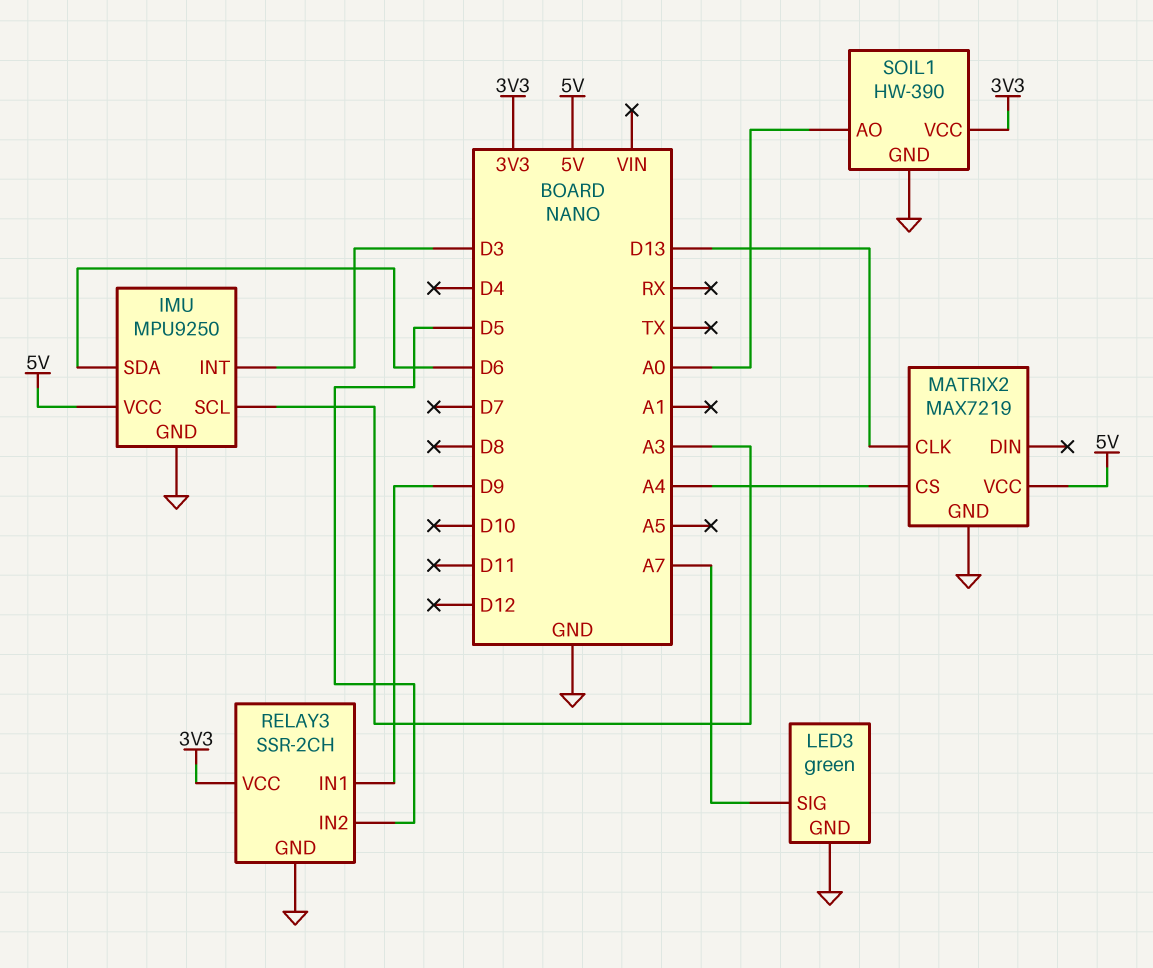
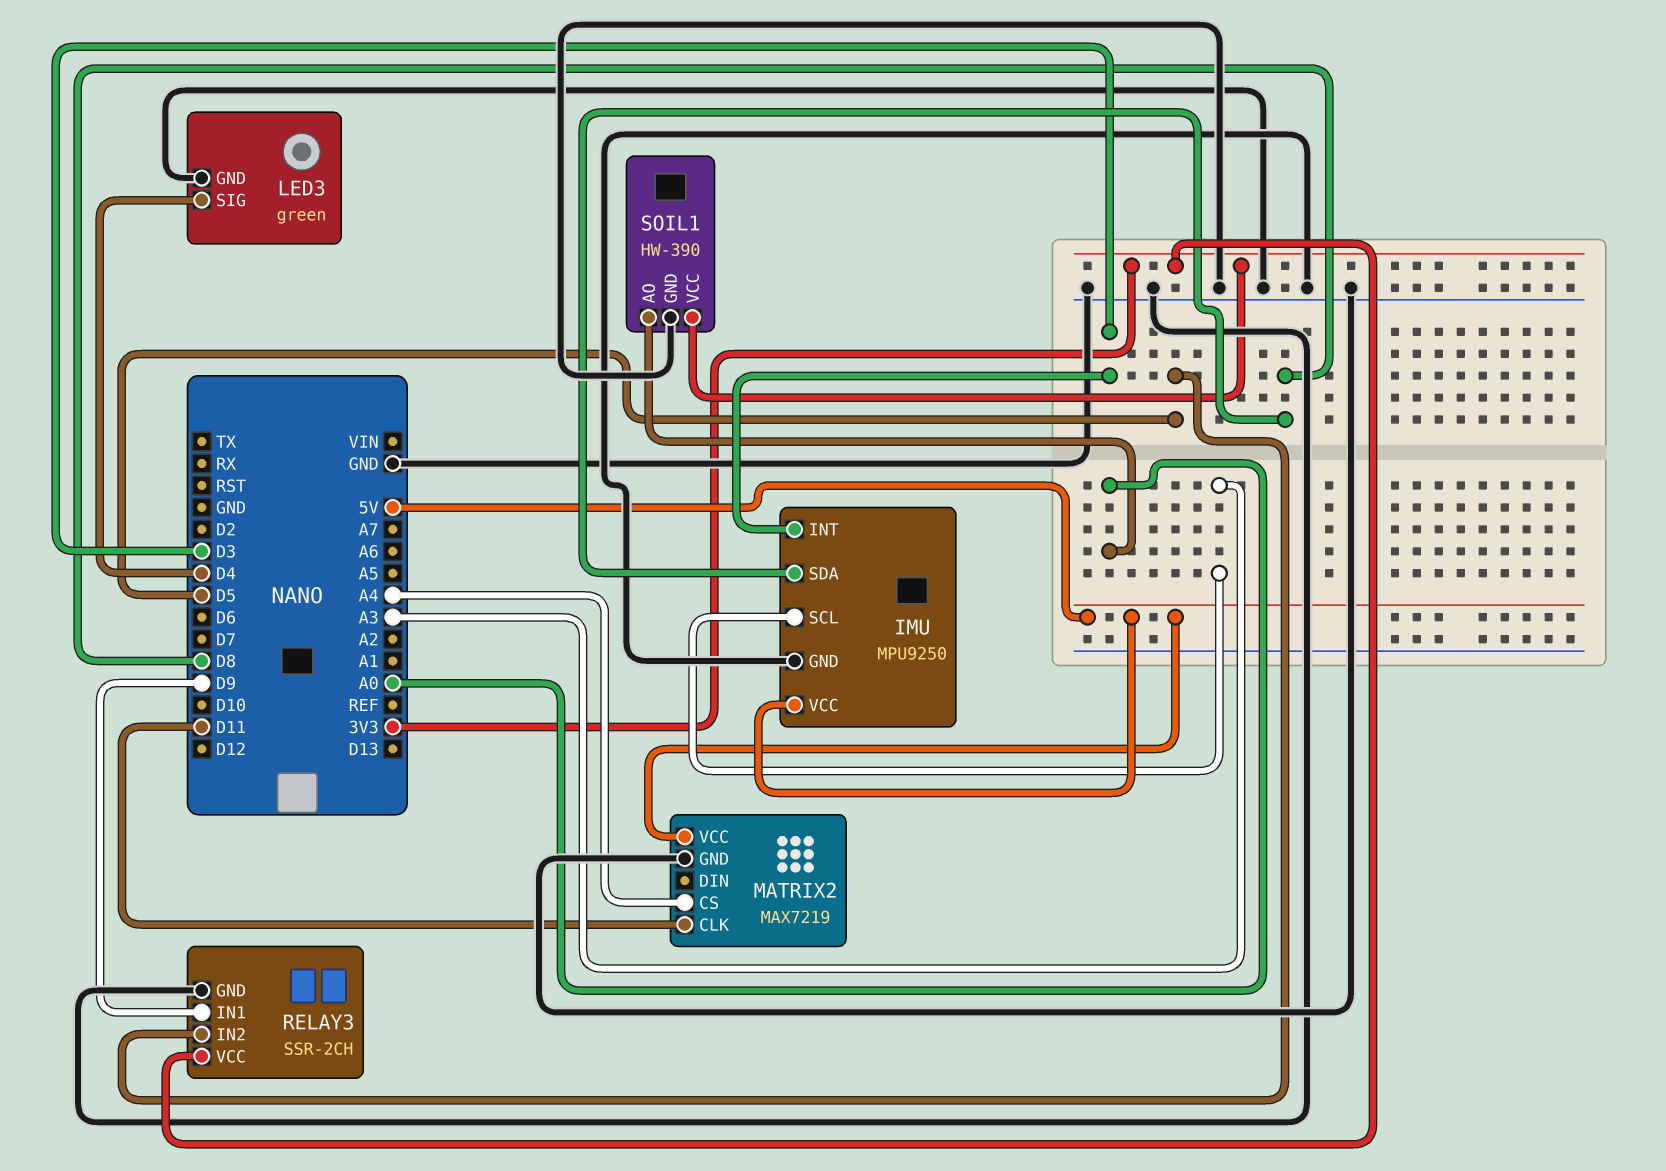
IMU pin SDA: D6 -> D8
LED3 pin SIG: A7 -> D4
MATRIX2 pin CLK: D13 -> D11

